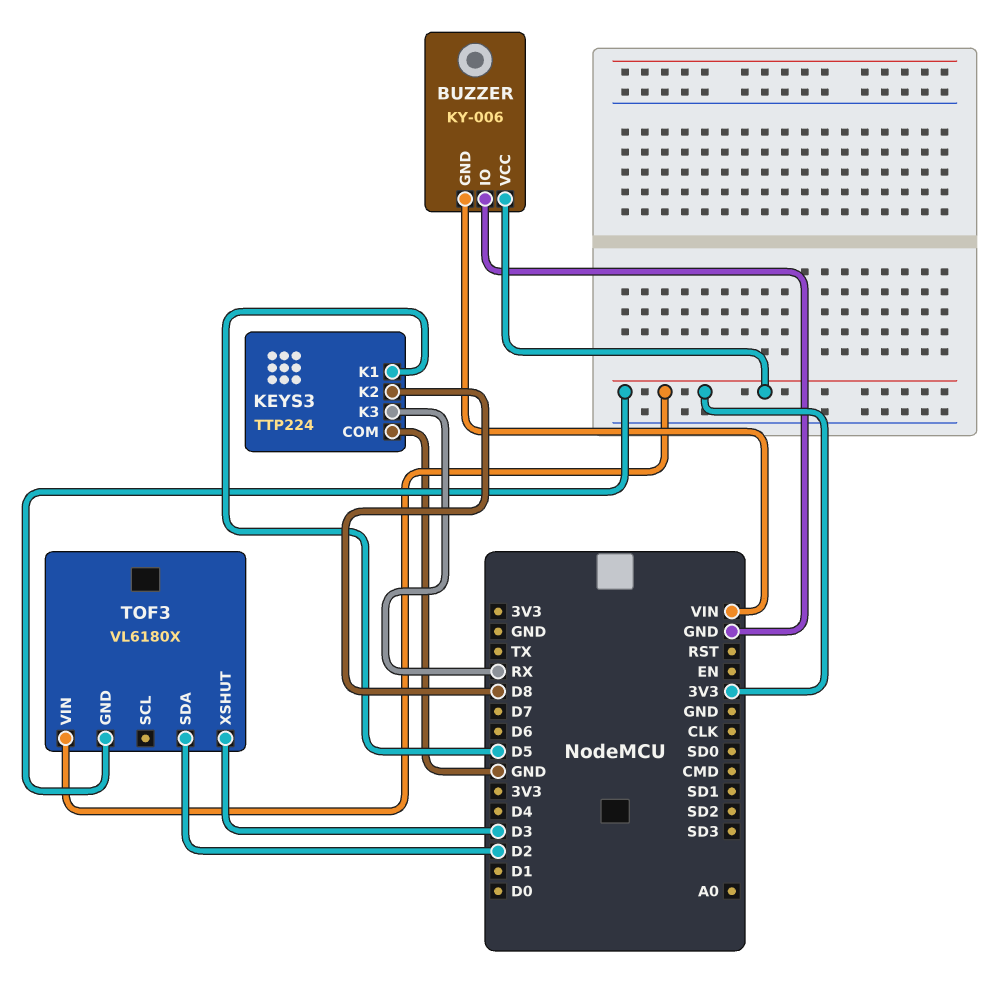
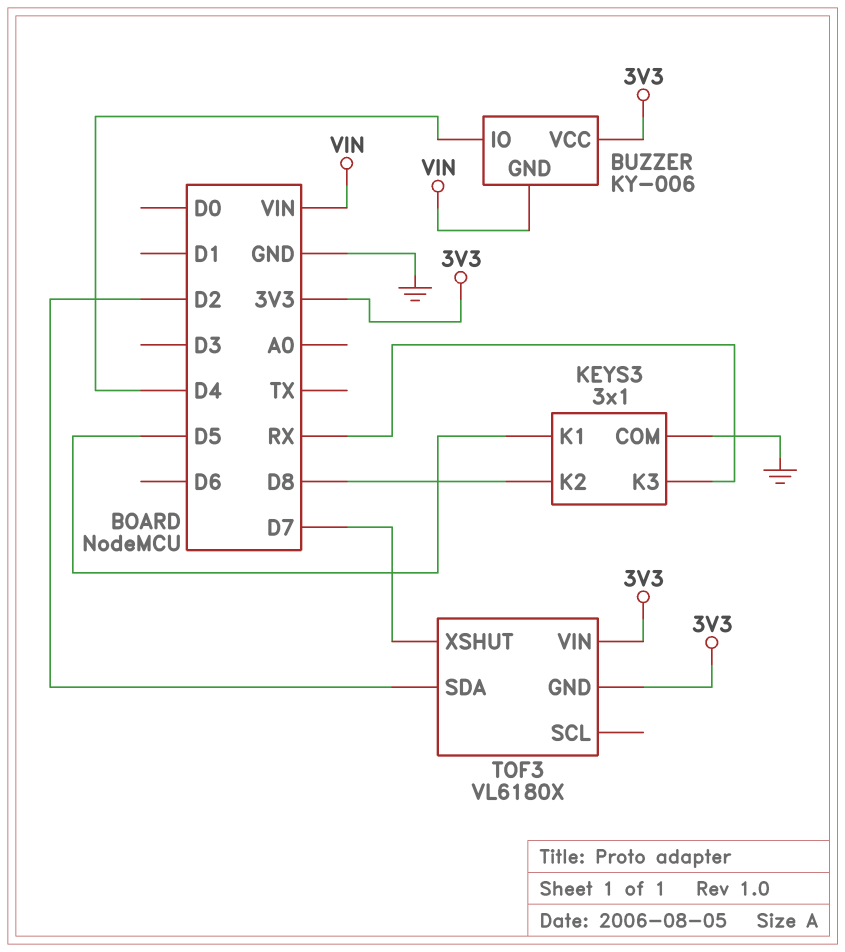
BUZZER pin IO: GND -> D4
KEYS3: TTP224 -> 3x1
TOF3 pin XSHUT: D3 -> D7

